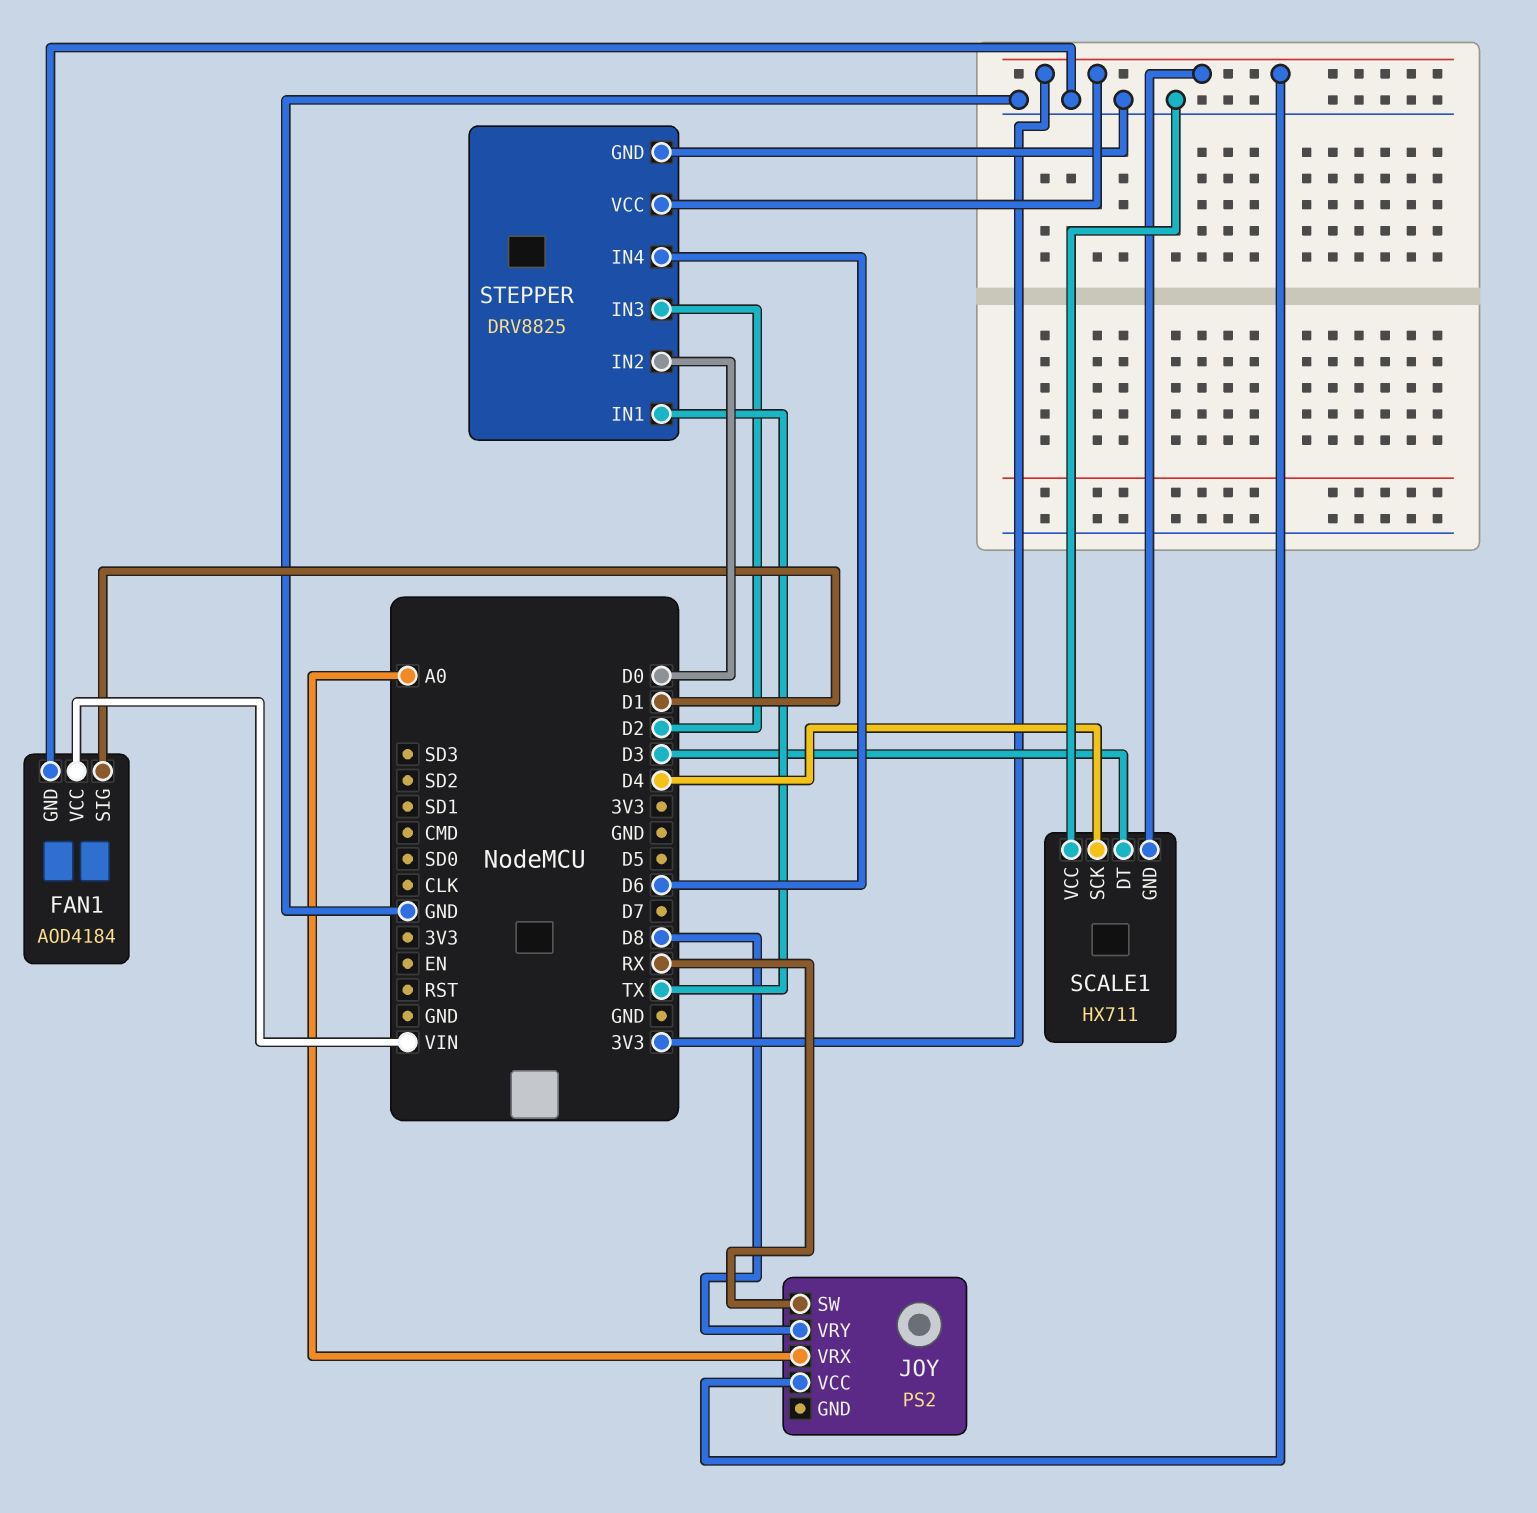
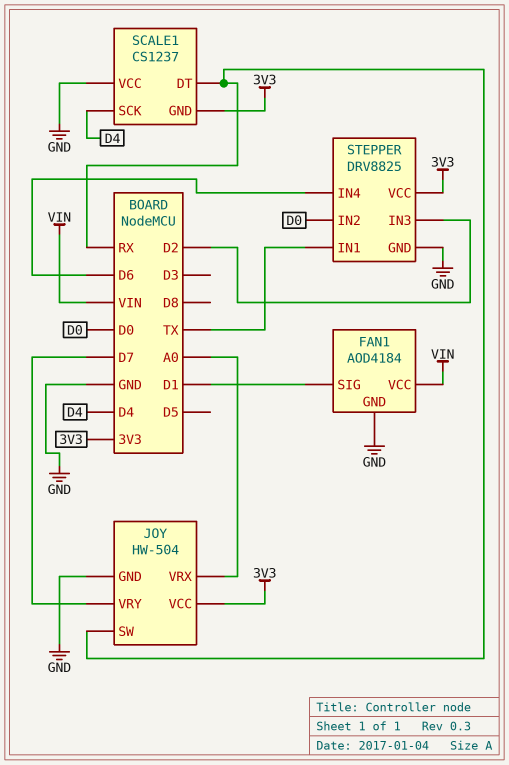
JOY: PS2 -> HW-504
JOY pin GND: none -> GND
JOY pin VRY: D8 -> D7
SCALE1: HX711 -> CS1237
SCALE1 pin DT: D3 -> RX

